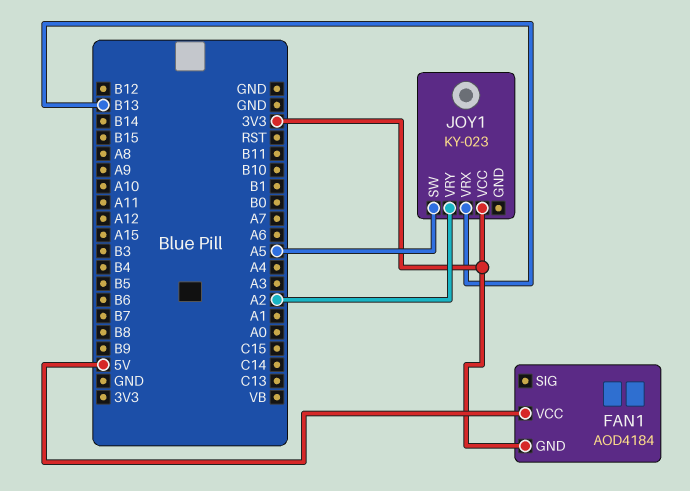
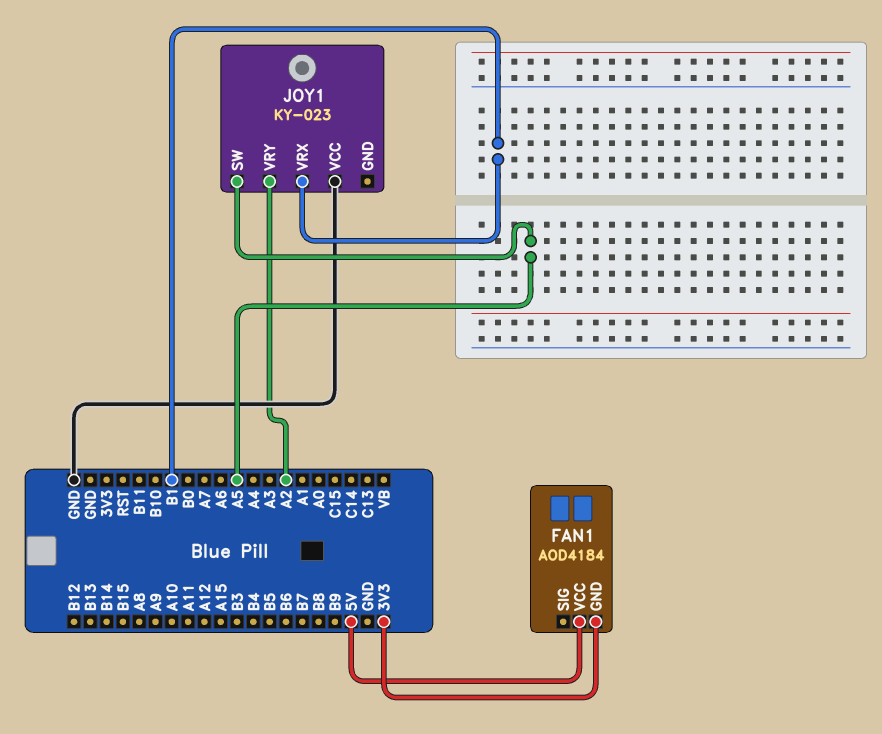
JOY1 pin VCC: 3V3 -> GND
JOY1 pin VRX: B13 -> B1

